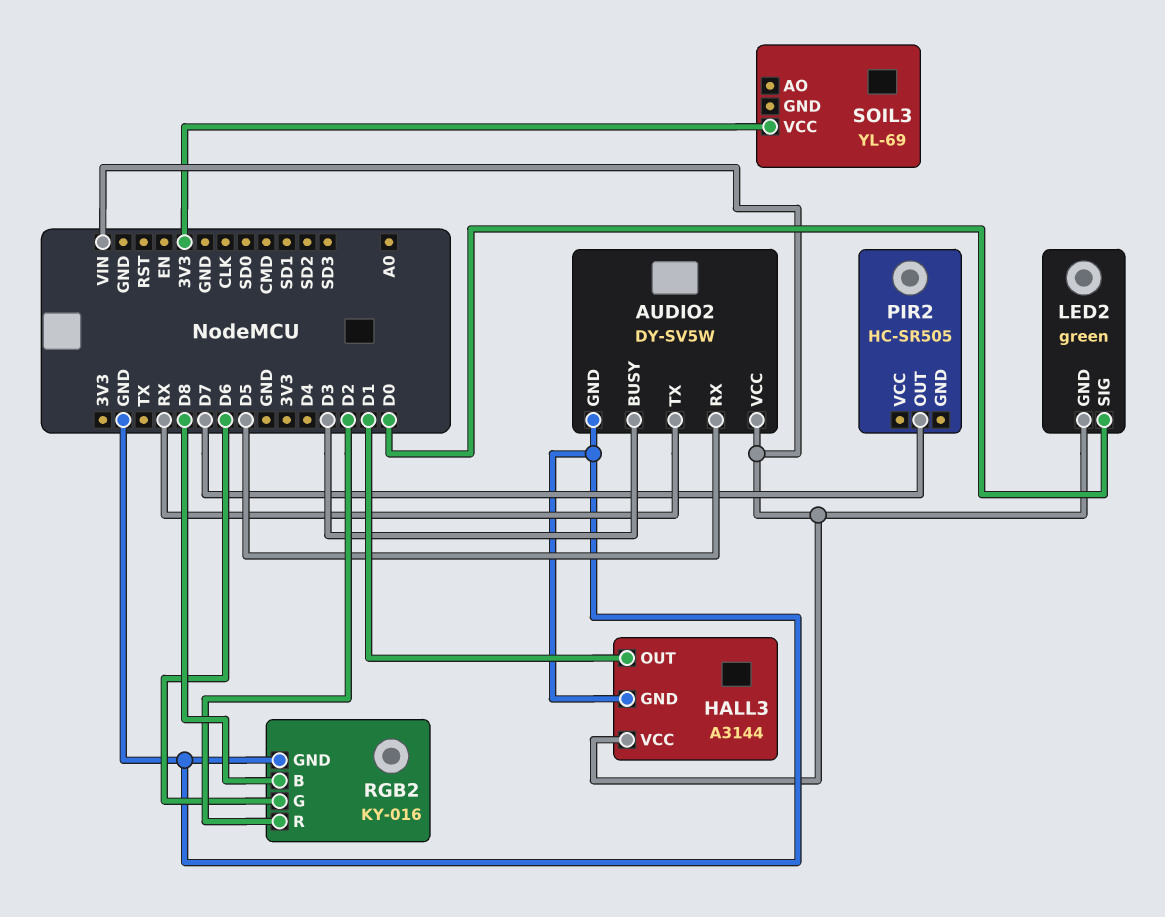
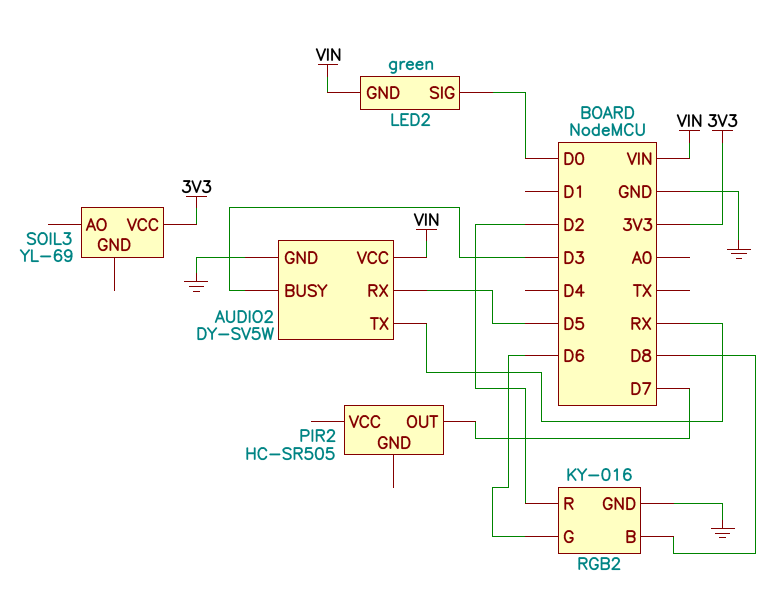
HALL3: A3144 -> none
HALL3 pin GND: GND -> none
HALL3 pin OUT: D1 -> none
HALL3 pin VCC: VIN -> none

